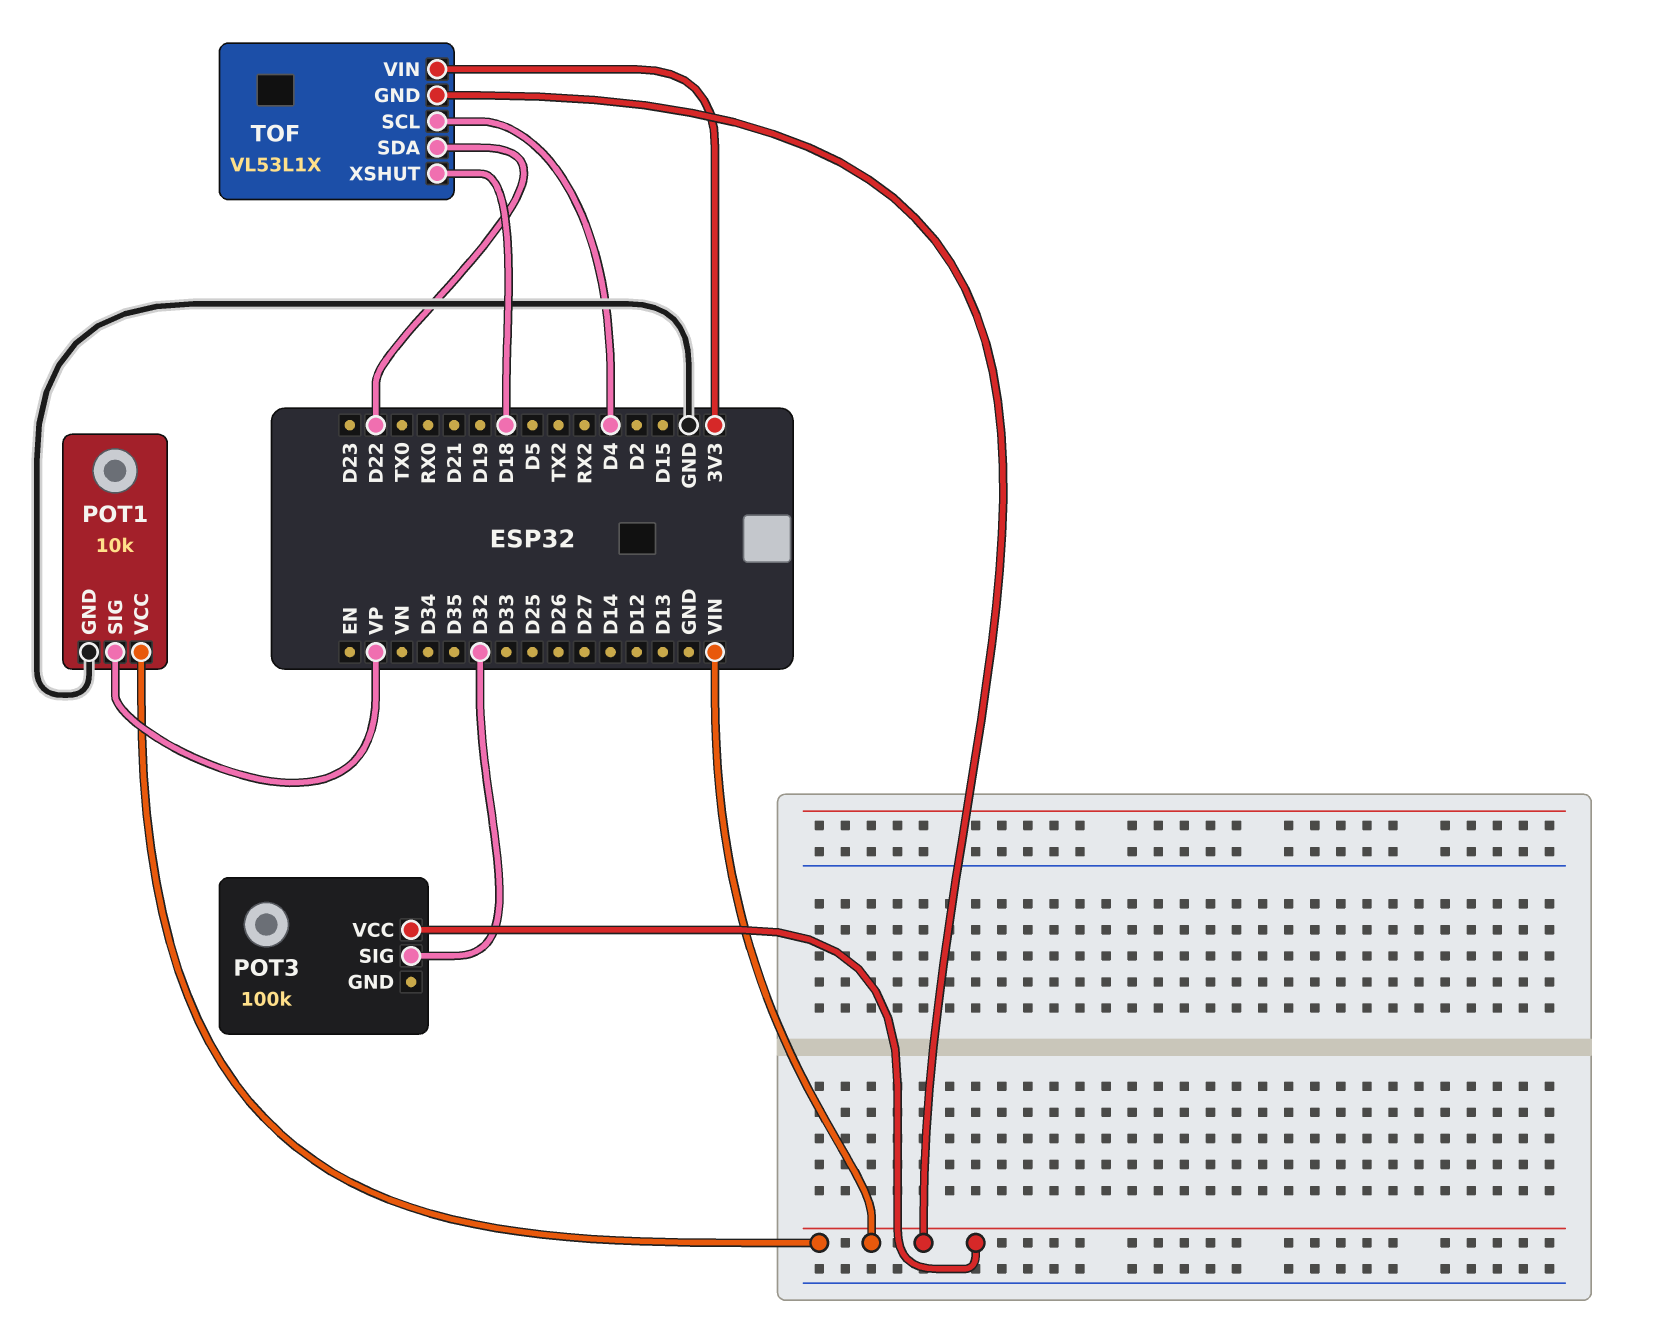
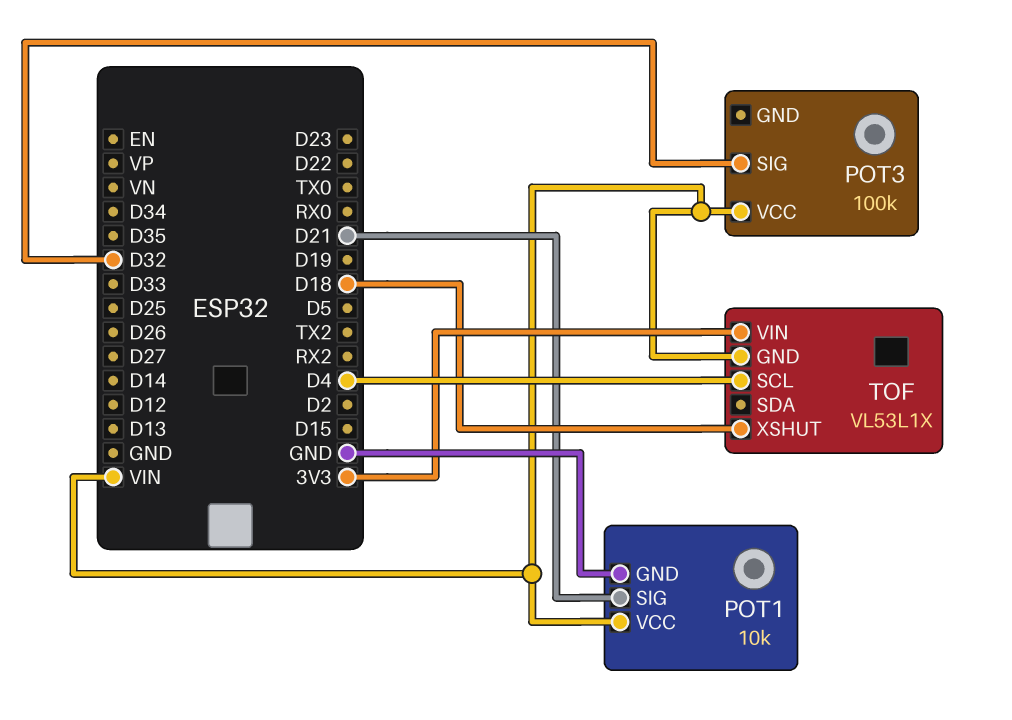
POT1 pin SIG: VP -> D21
TOF pin SDA: D22 -> none

